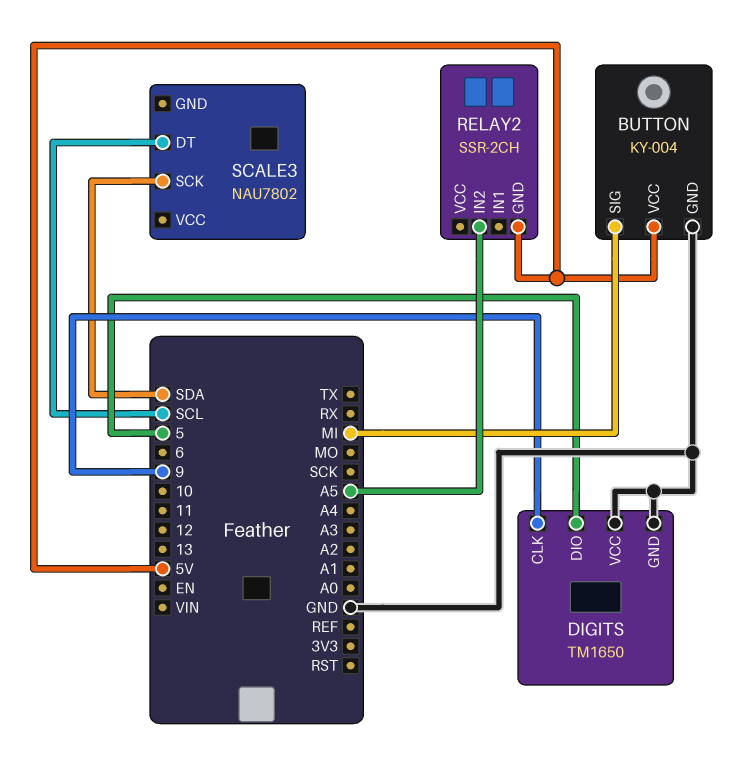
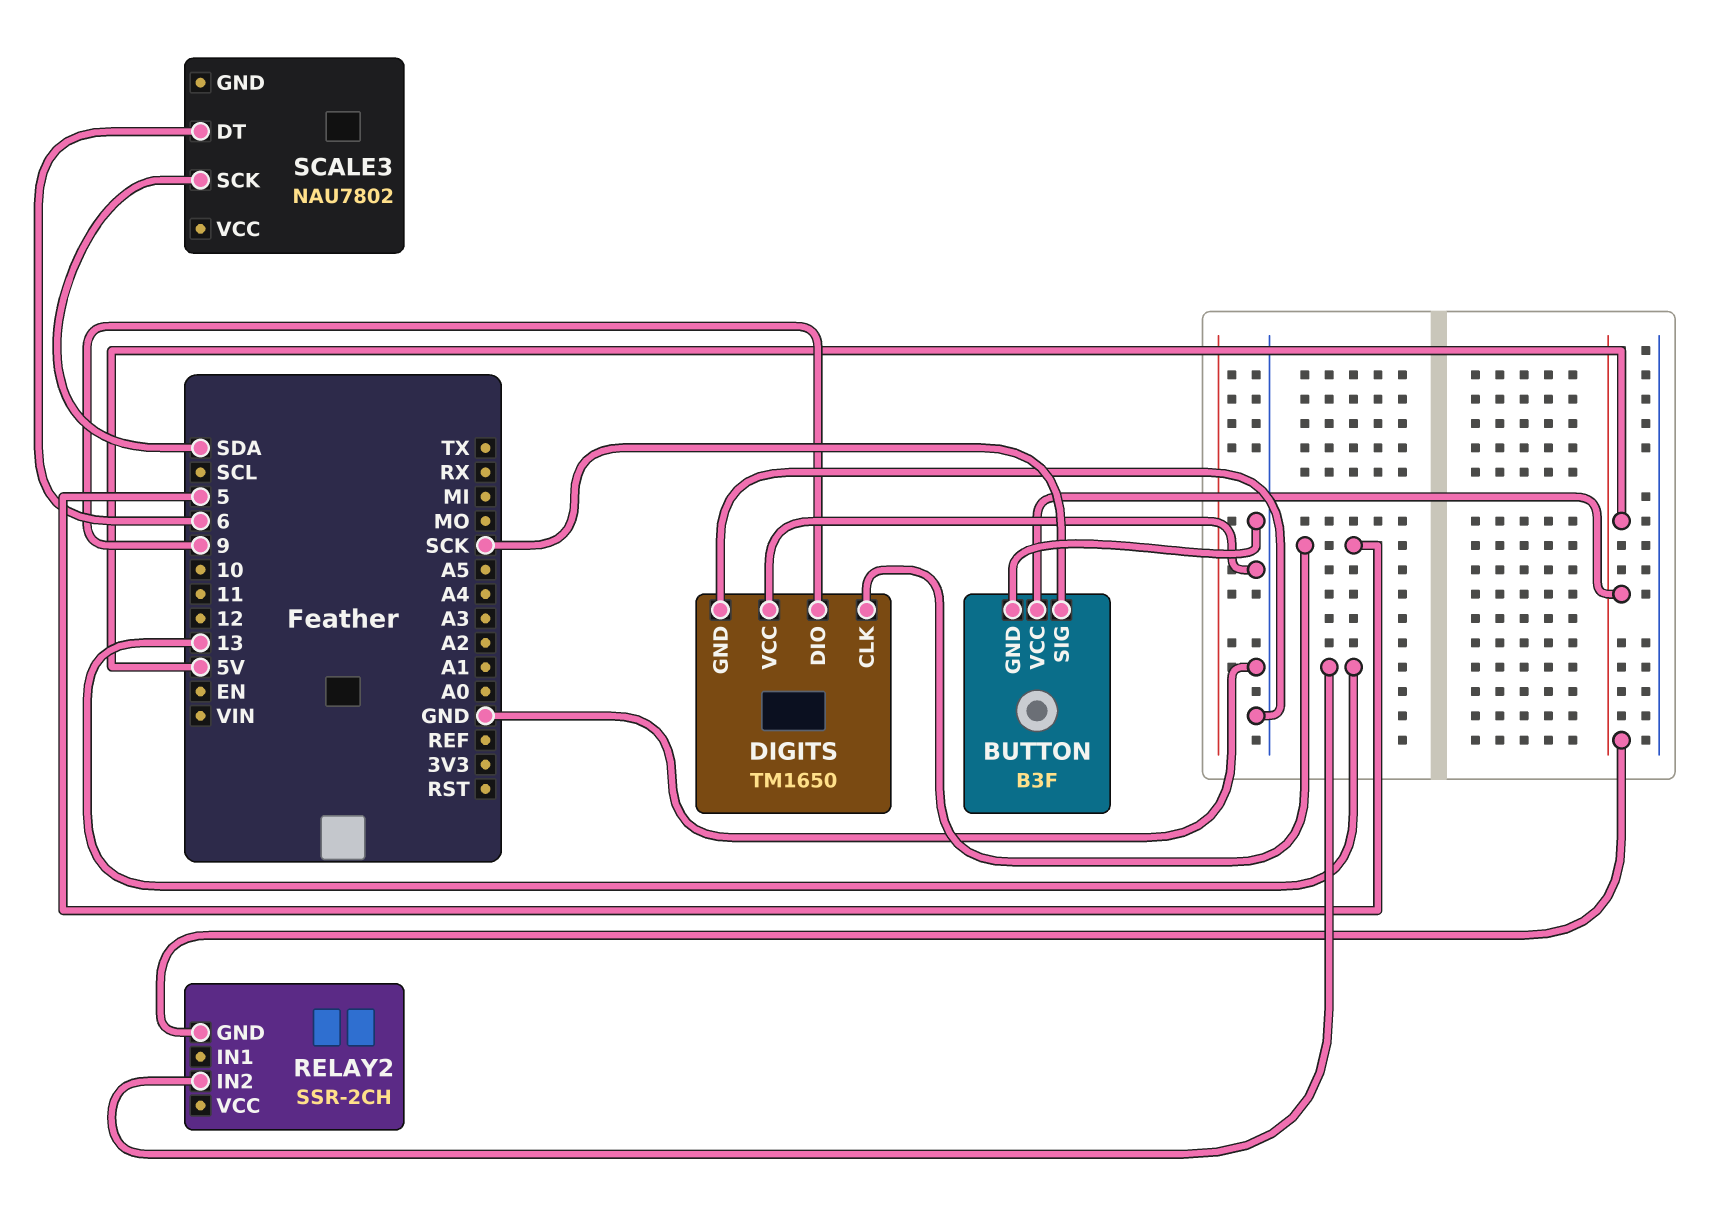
BUTTON: KY-004 -> B3F
BUTTON pin SIG: MI -> SCK
DIGITS pin CLK: 9 -> 5
DIGITS pin DIO: 5 -> 9
RELAY2 pin IN2: A5 -> 13
SCALE3 pin DT: SCL -> 6

